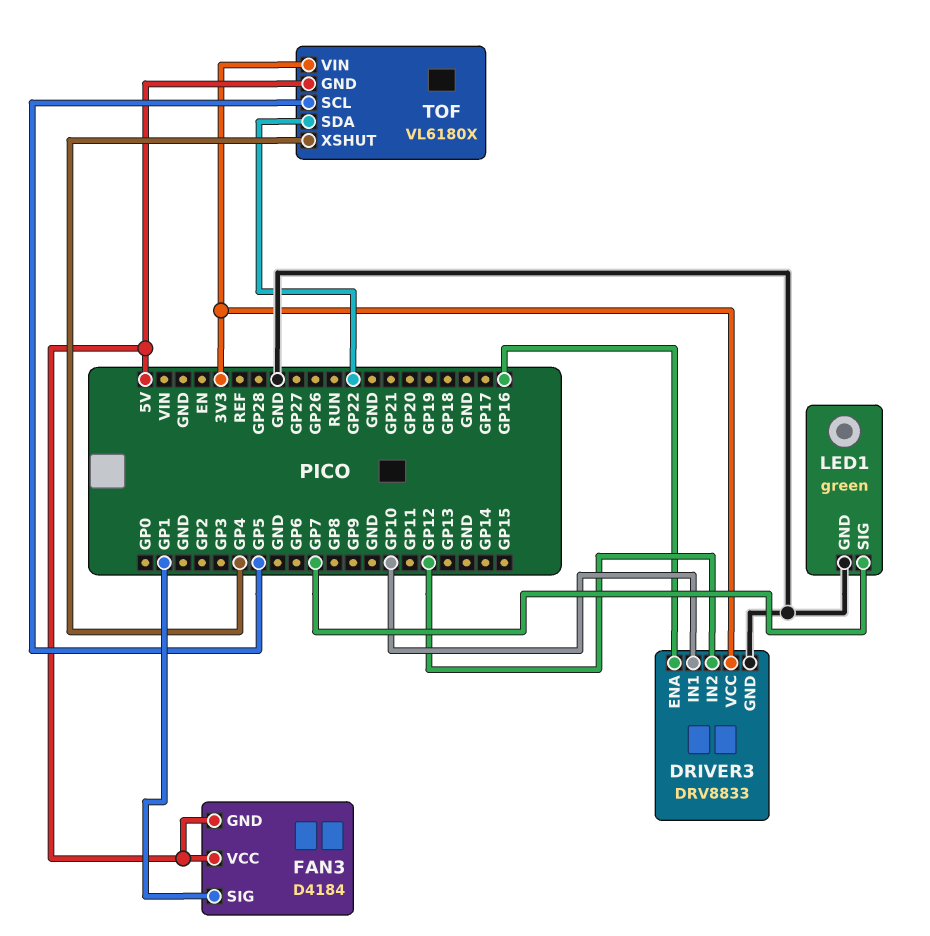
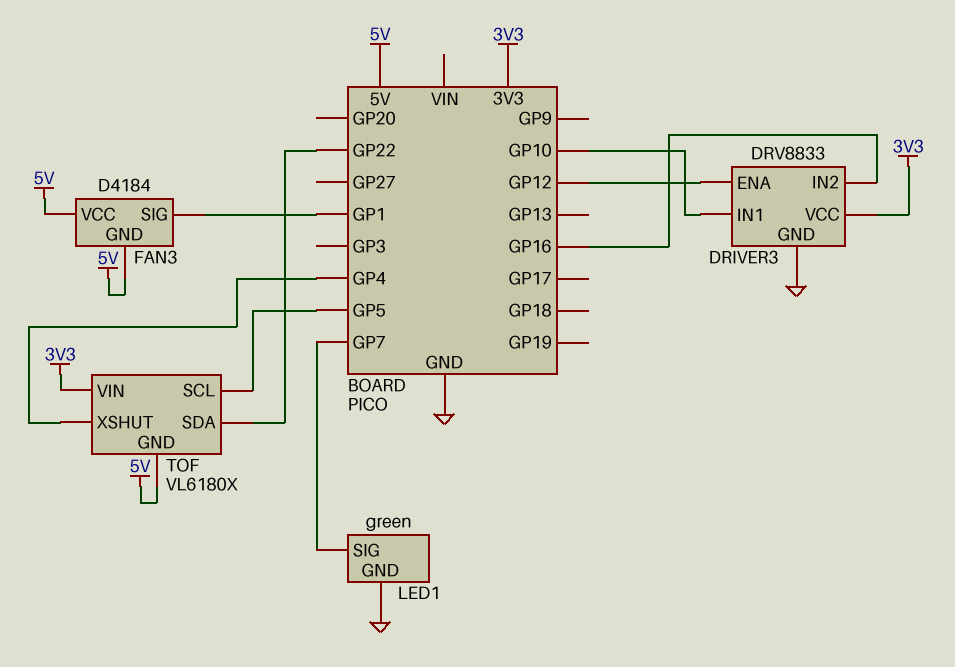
DRIVER3 pin ENA: GP16 -> GP12
DRIVER3 pin IN2: GP12 -> GP16

